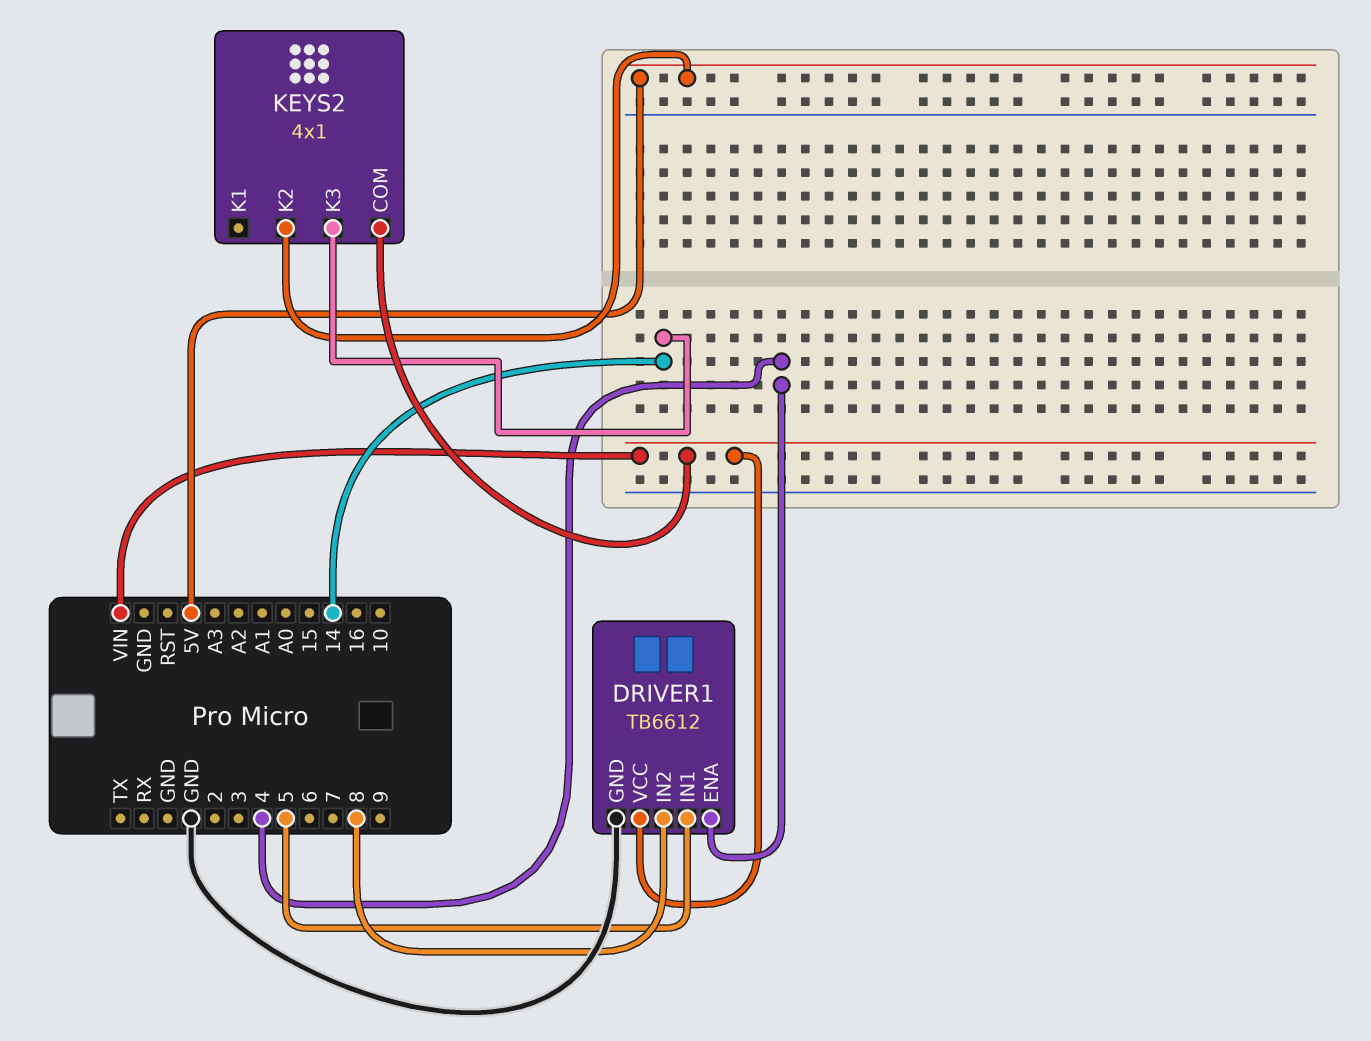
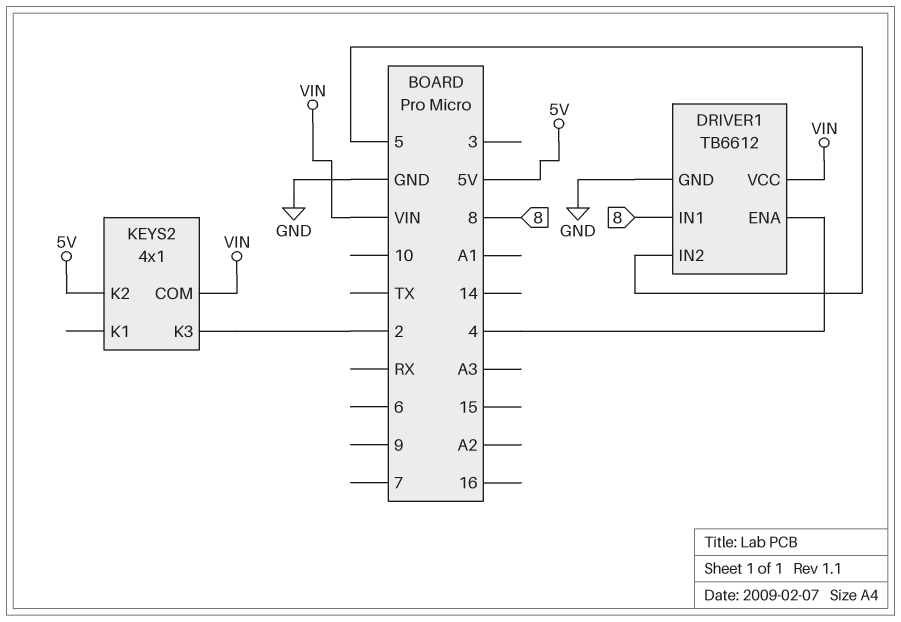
DRIVER1 pin IN1: 5 -> 8
DRIVER1 pin IN2: 8 -> 5
KEYS2 pin K3: 14 -> 2

